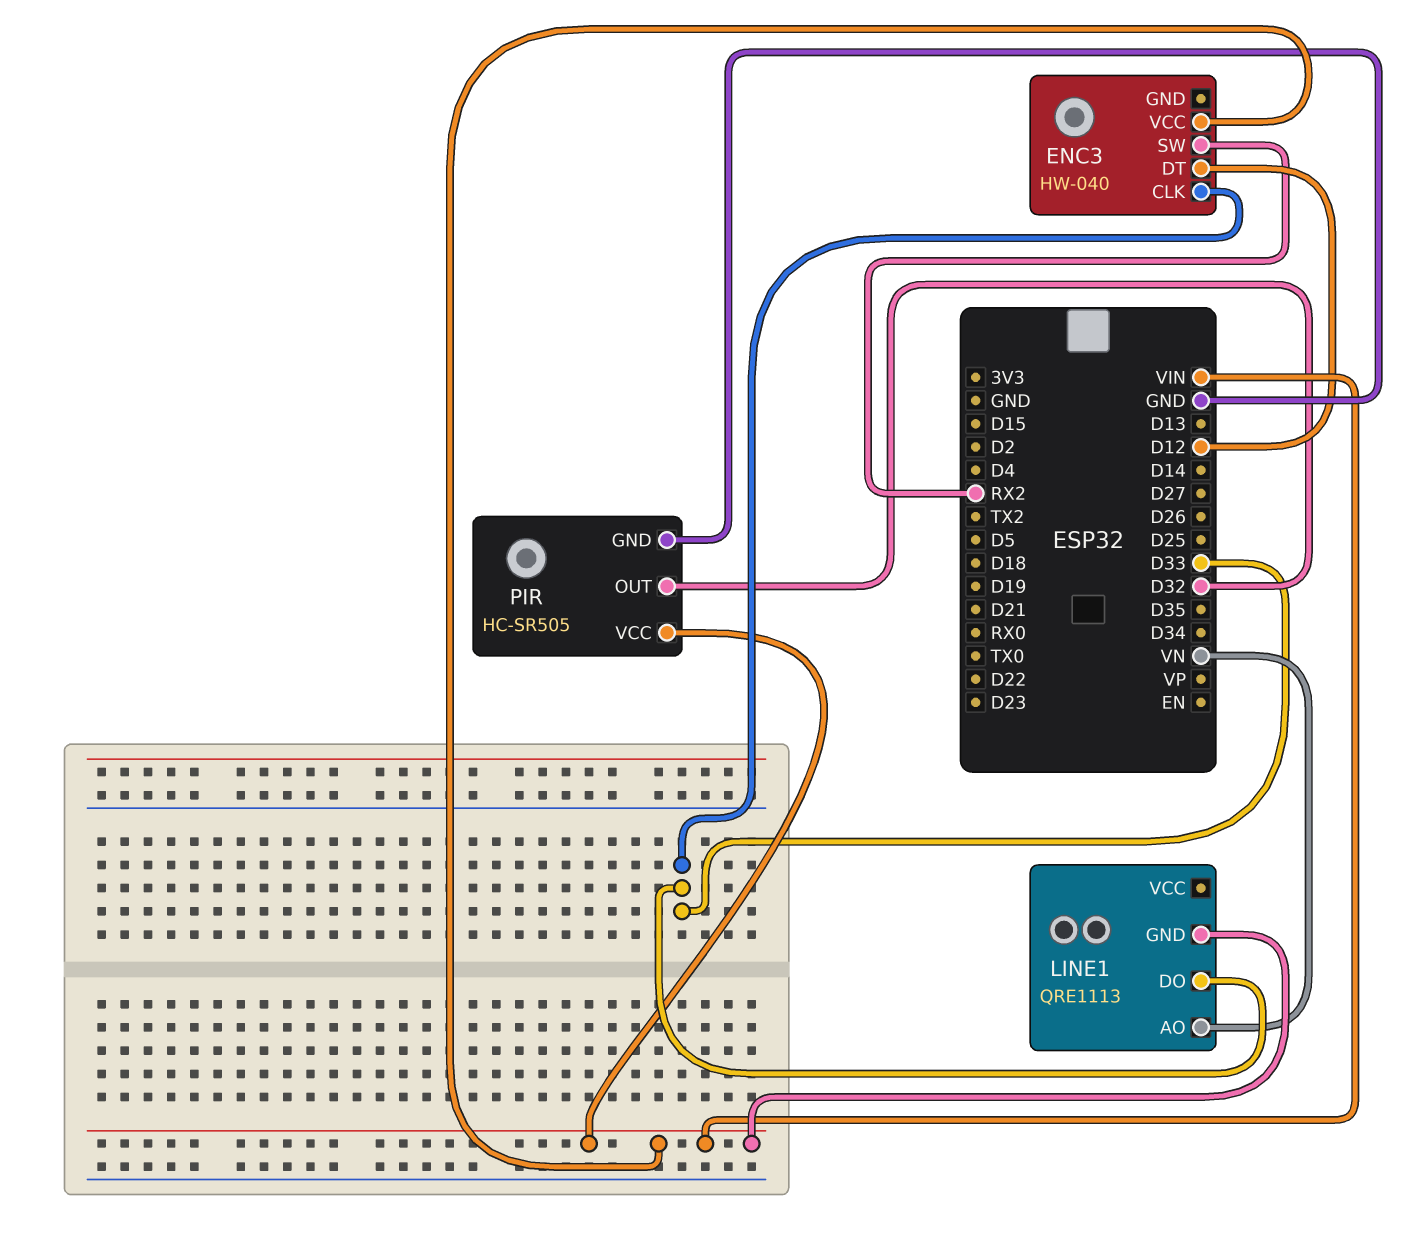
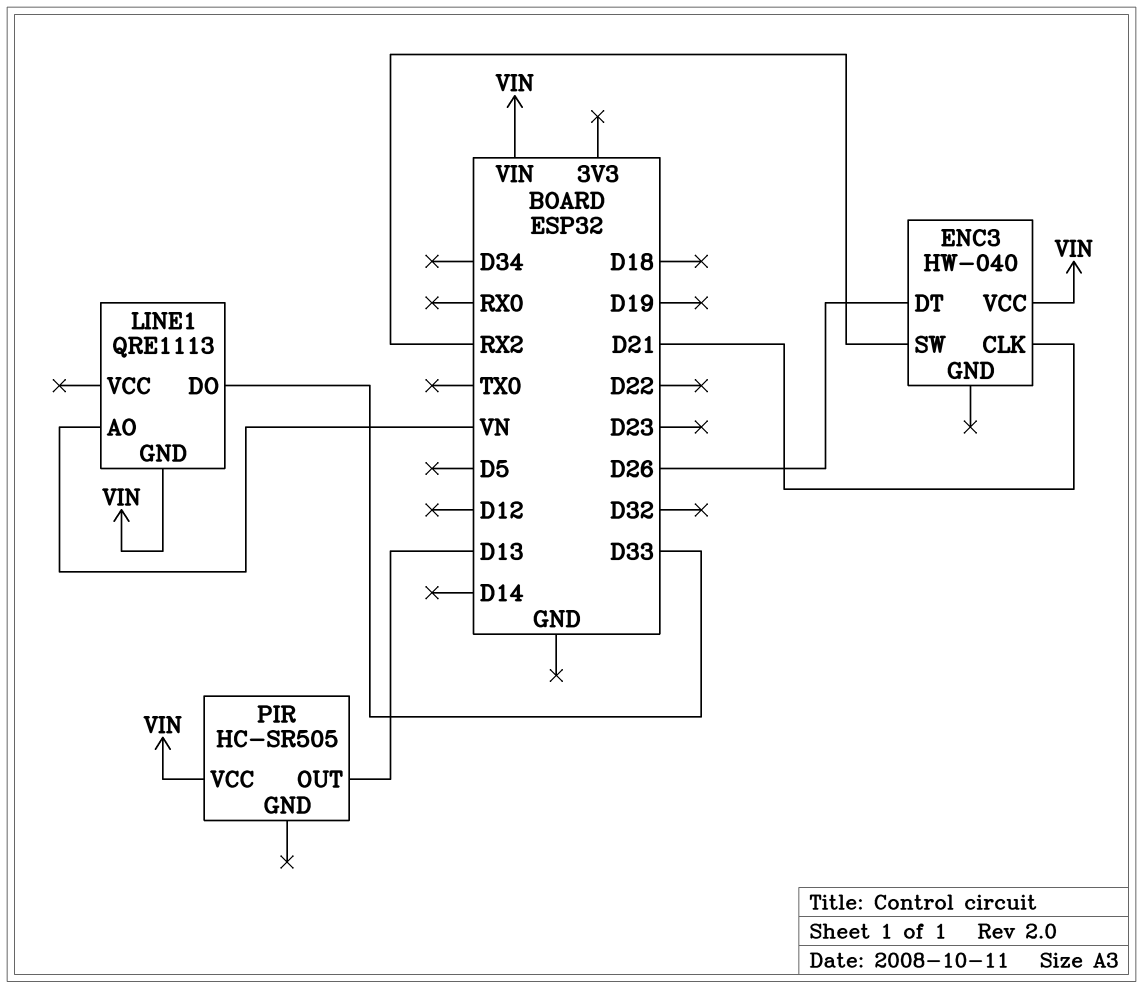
ENC3 pin CLK: D33 -> D21
ENC3 pin DT: D12 -> D26
PIR pin GND: GND -> none
PIR pin OUT: D32 -> D13

